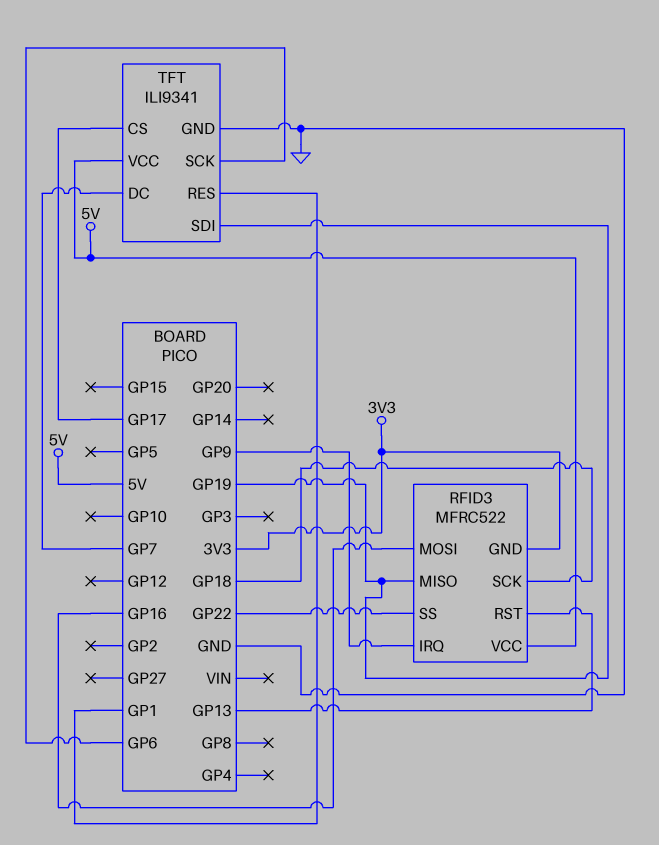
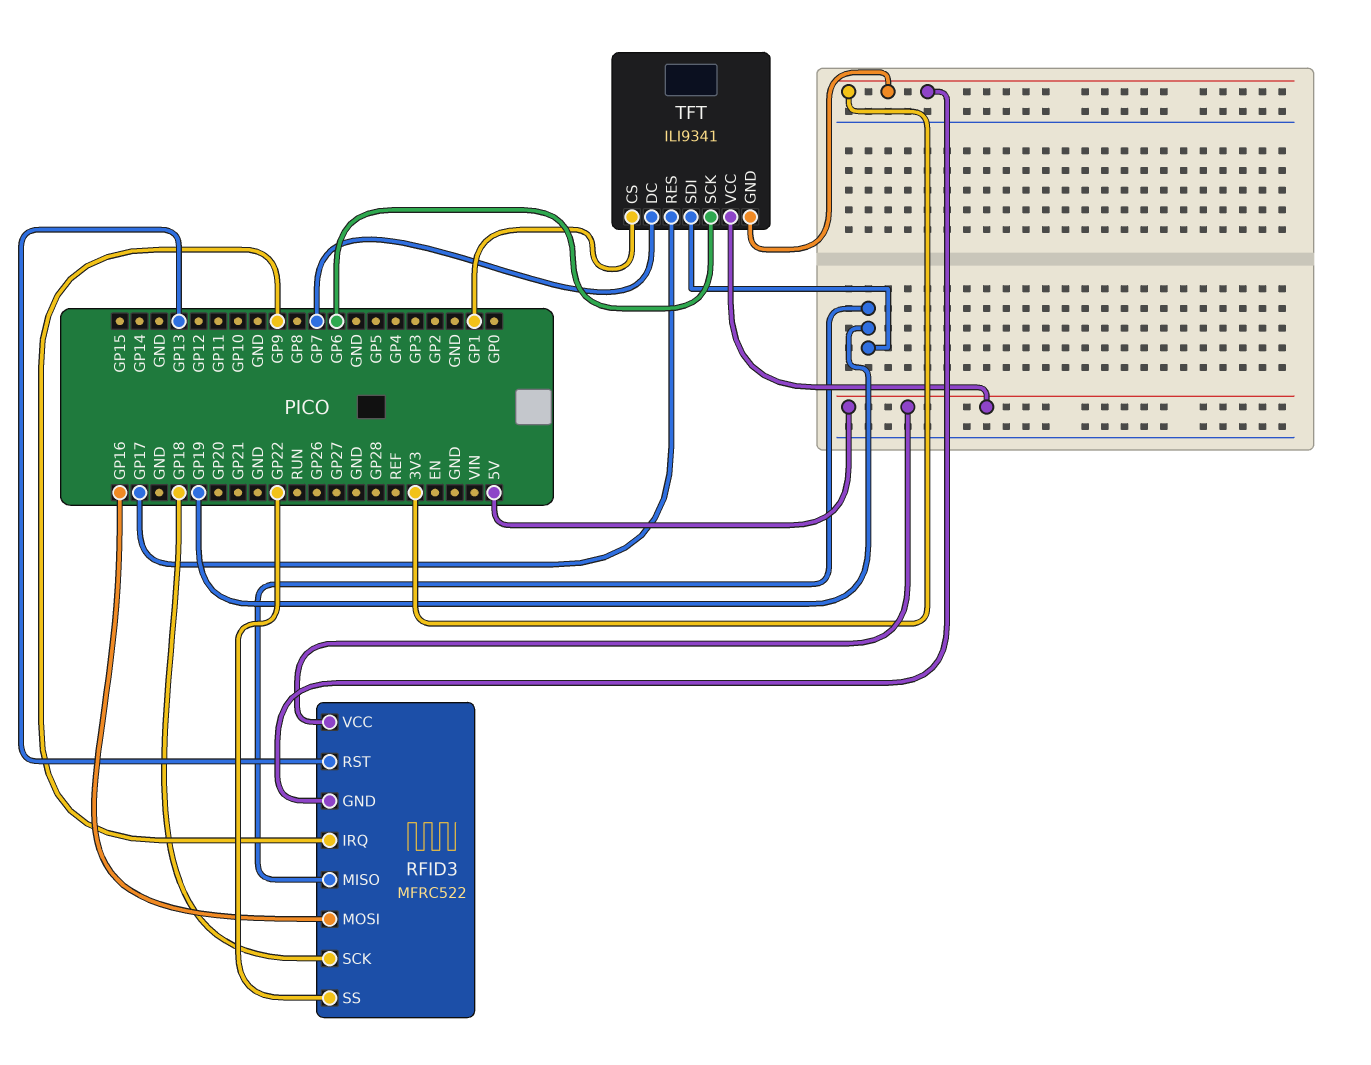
TFT pin CS: GP17 -> GP1
TFT pin GND: GND -> 3V3
TFT pin RES: GP1 -> GP17

